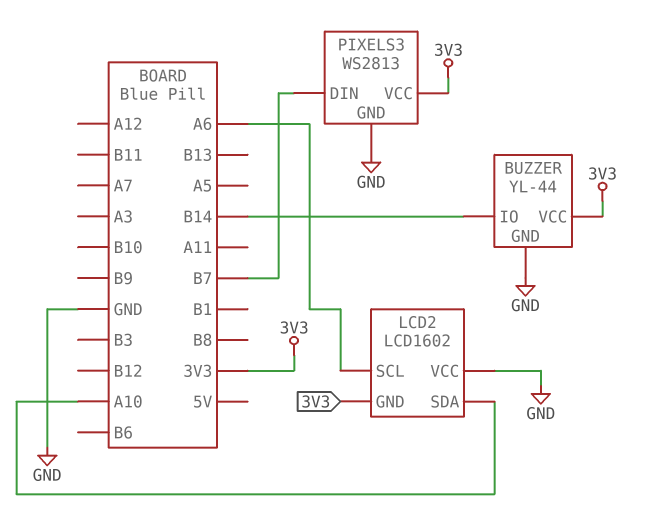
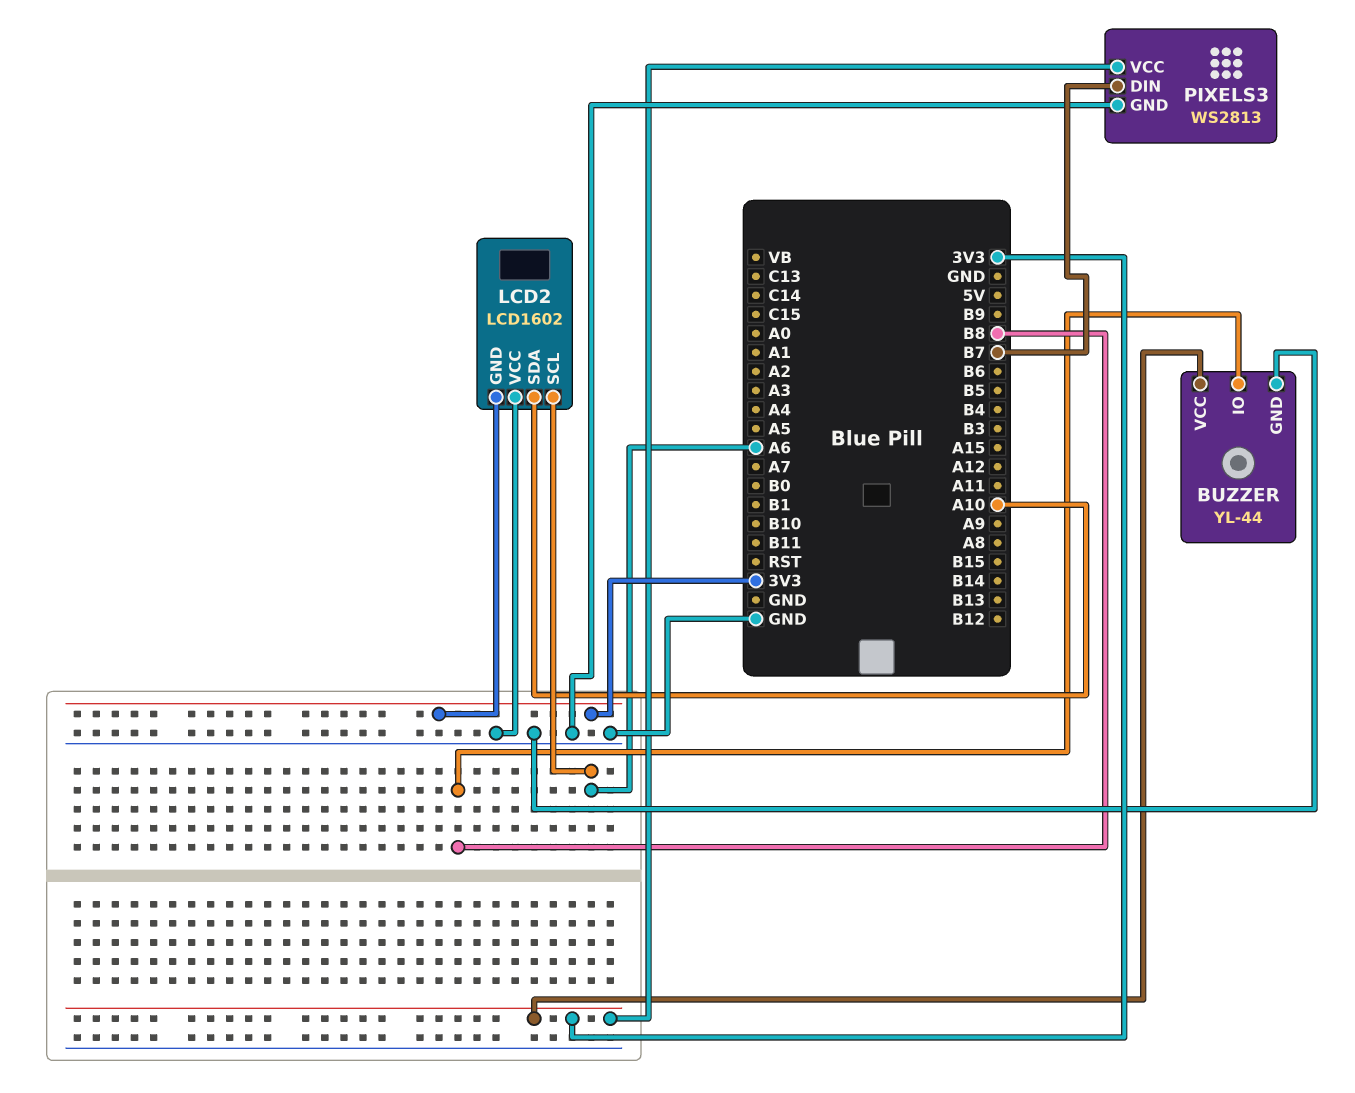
BUZZER pin IO: B14 -> B8

